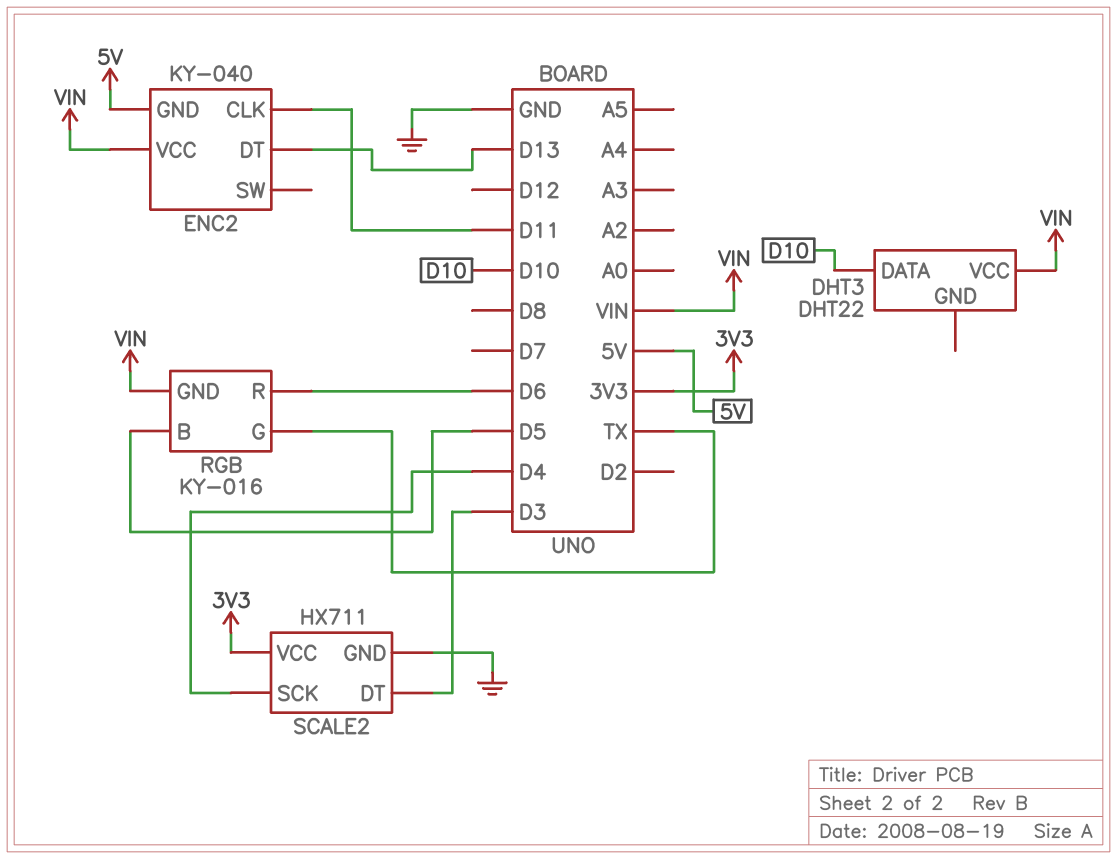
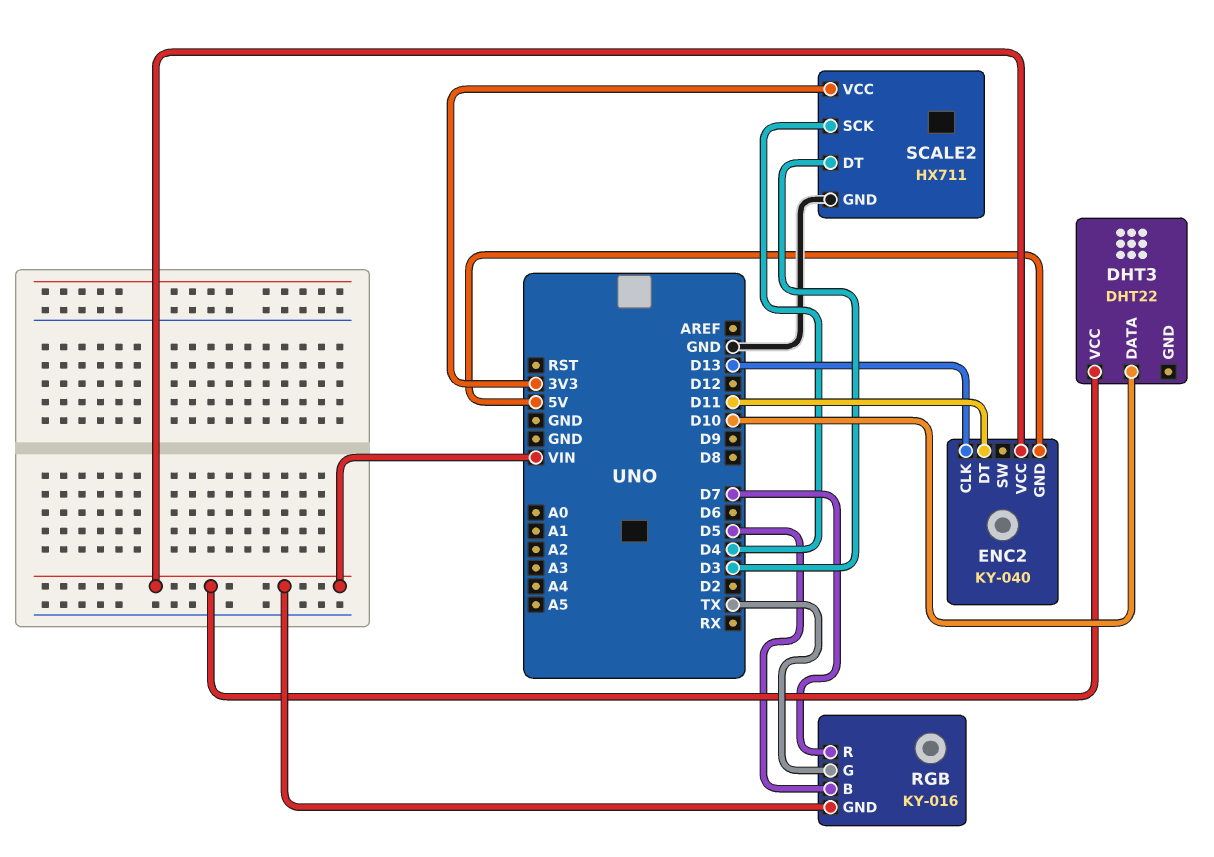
ENC2 pin CLK: D11 -> D13
ENC2 pin DT: D13 -> D11
RGB pin R: D6 -> D7

